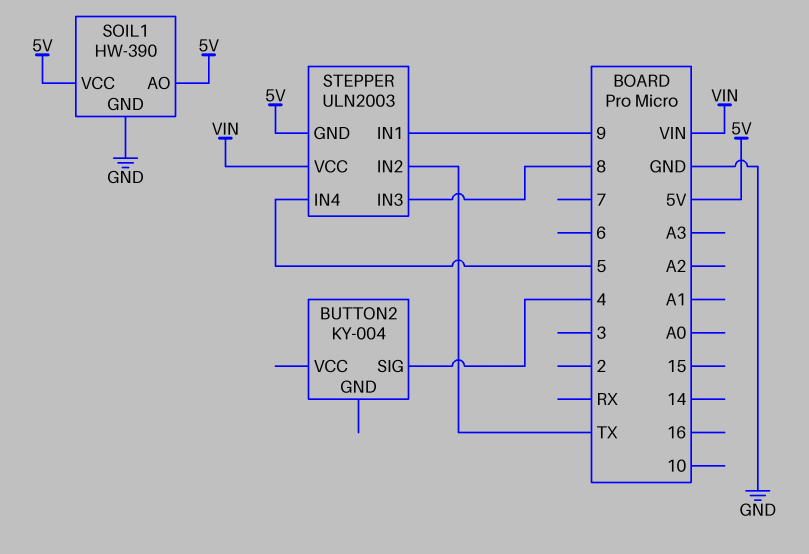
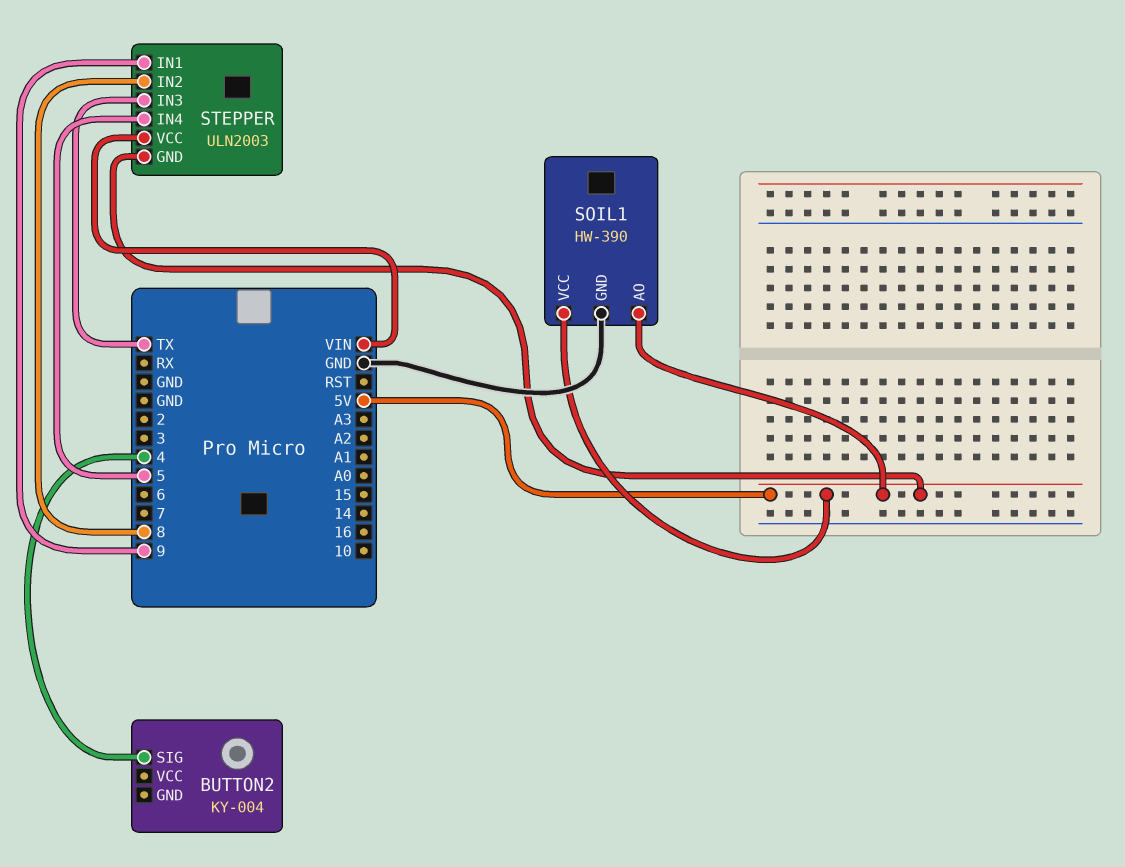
STEPPER pin IN2: TX -> 8
STEPPER pin IN3: 8 -> TX

